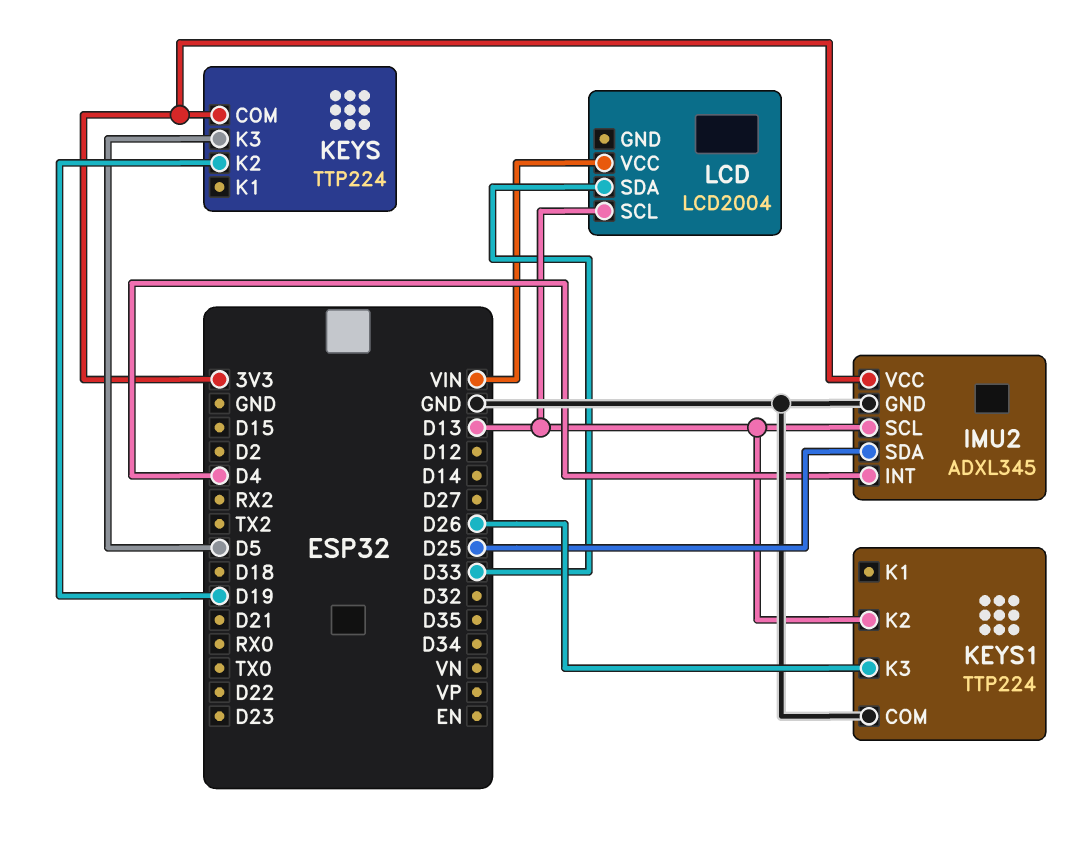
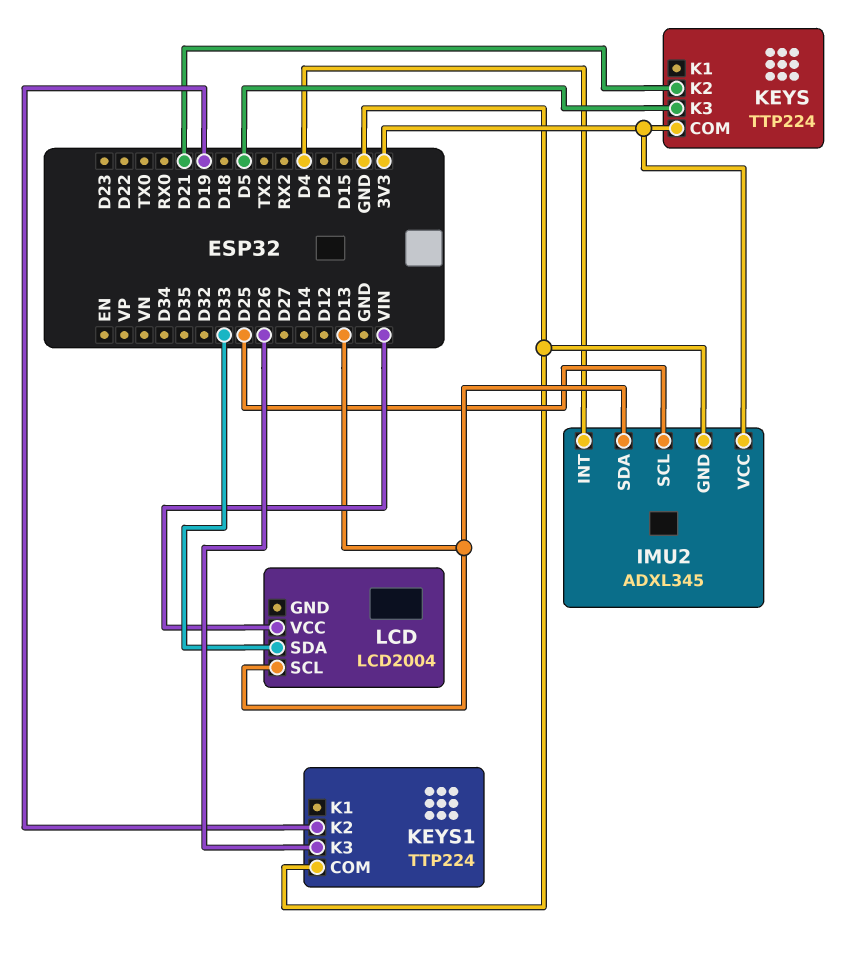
IMU2 pin SCL: D13 -> D25
IMU2 pin SDA: D25 -> D13
KEYS pin K2: D19 -> D21
KEYS1 pin K2: D13 -> D19

